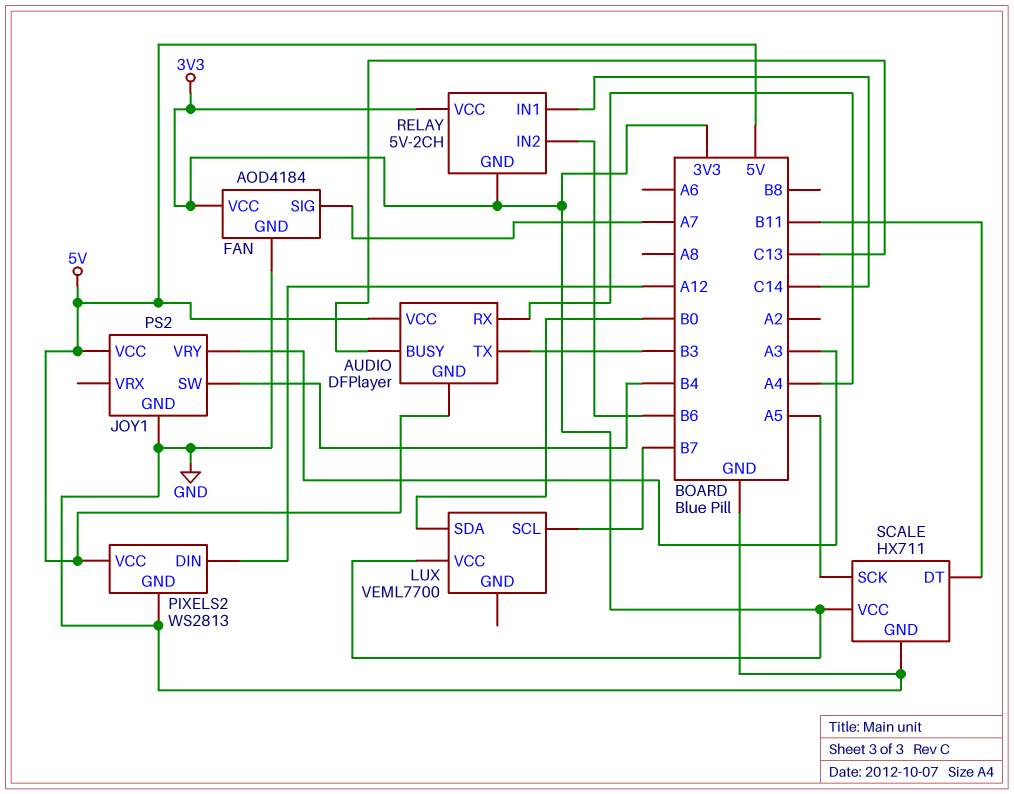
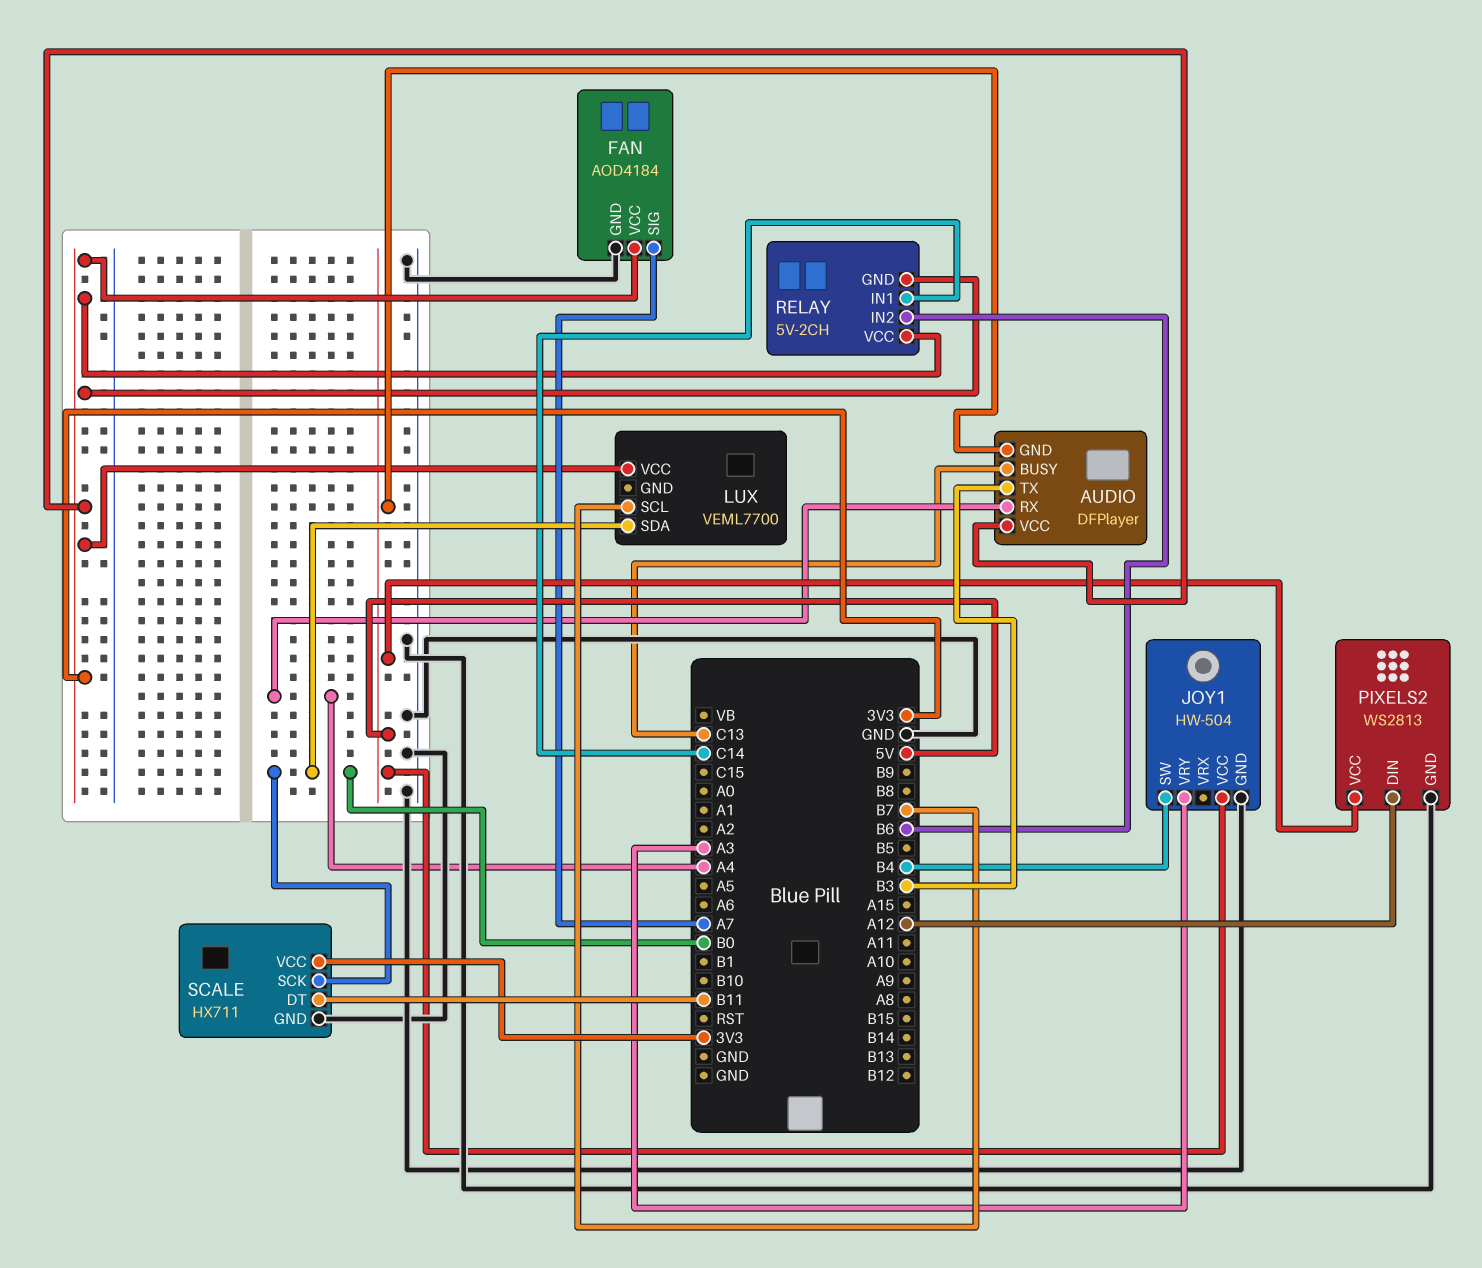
AUDIO pin VCC: 5V -> 3V3
JOY1: PS2 -> HW-504
SCALE pin SCK: A5 -> B0

